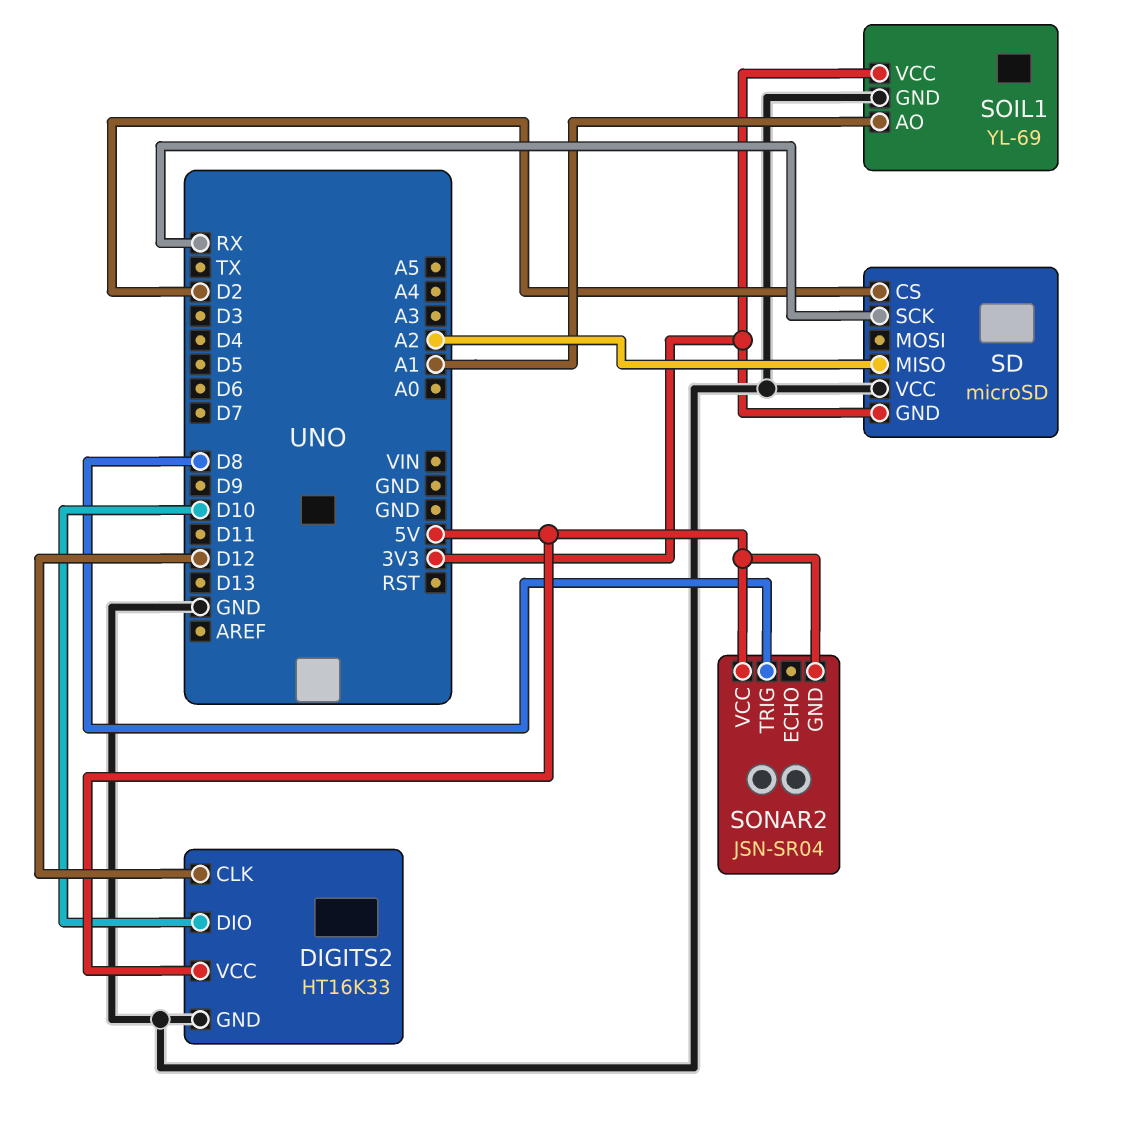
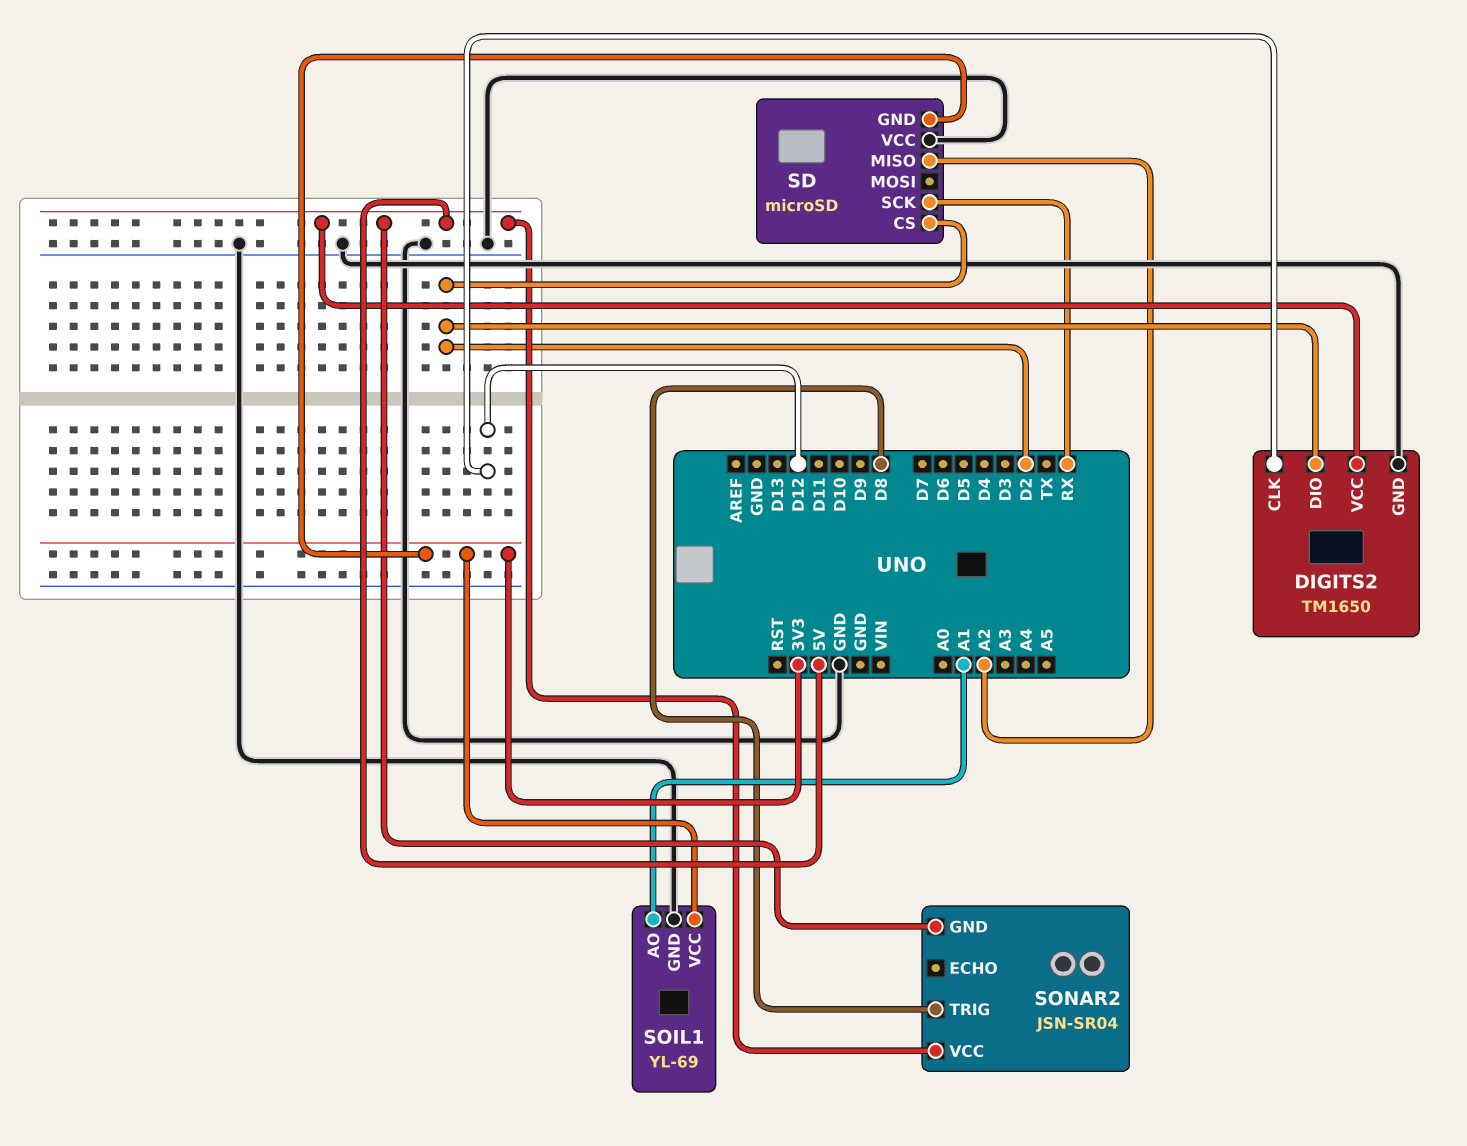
DIGITS2: HT16K33 -> TM1650
DIGITS2 pin DIO: D10 -> D2

